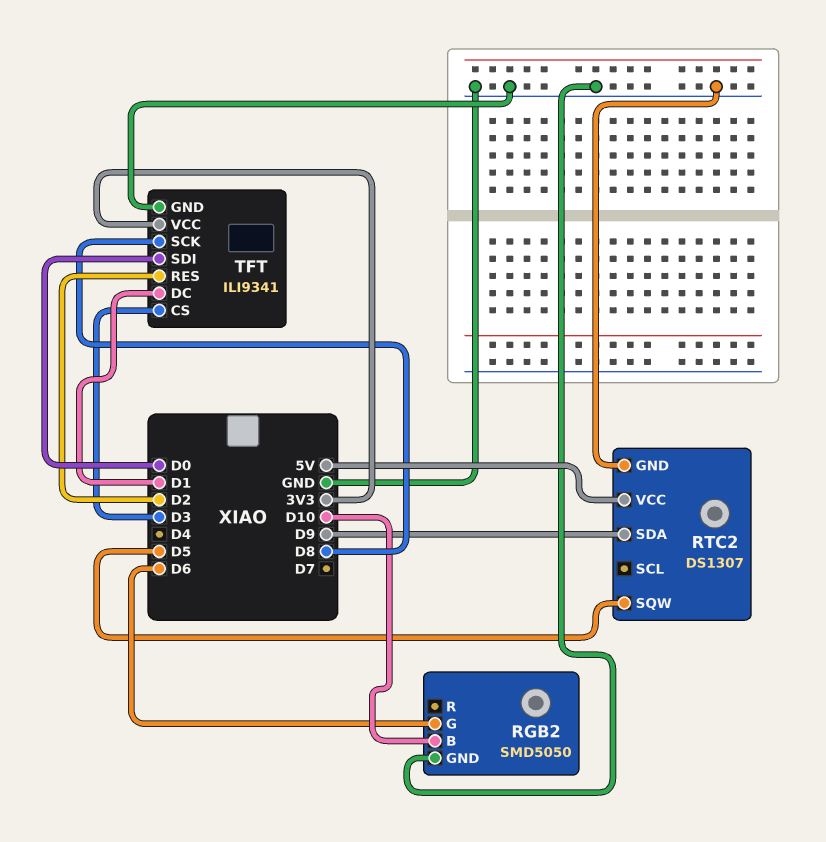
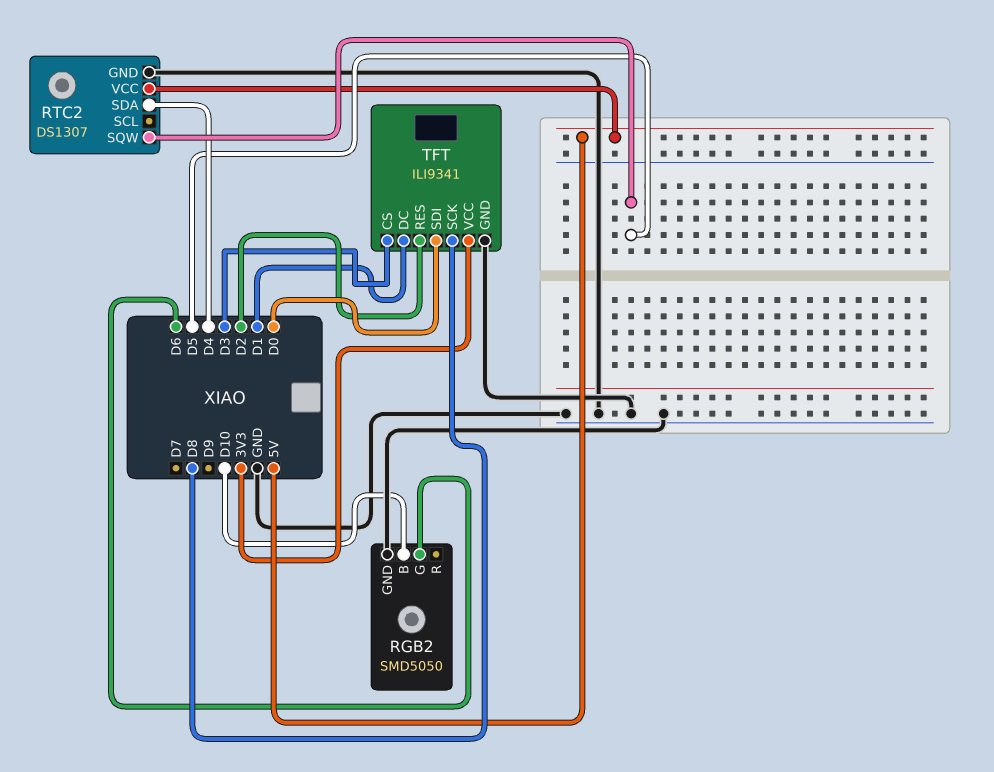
RTC2 pin SDA: D9 -> D4

